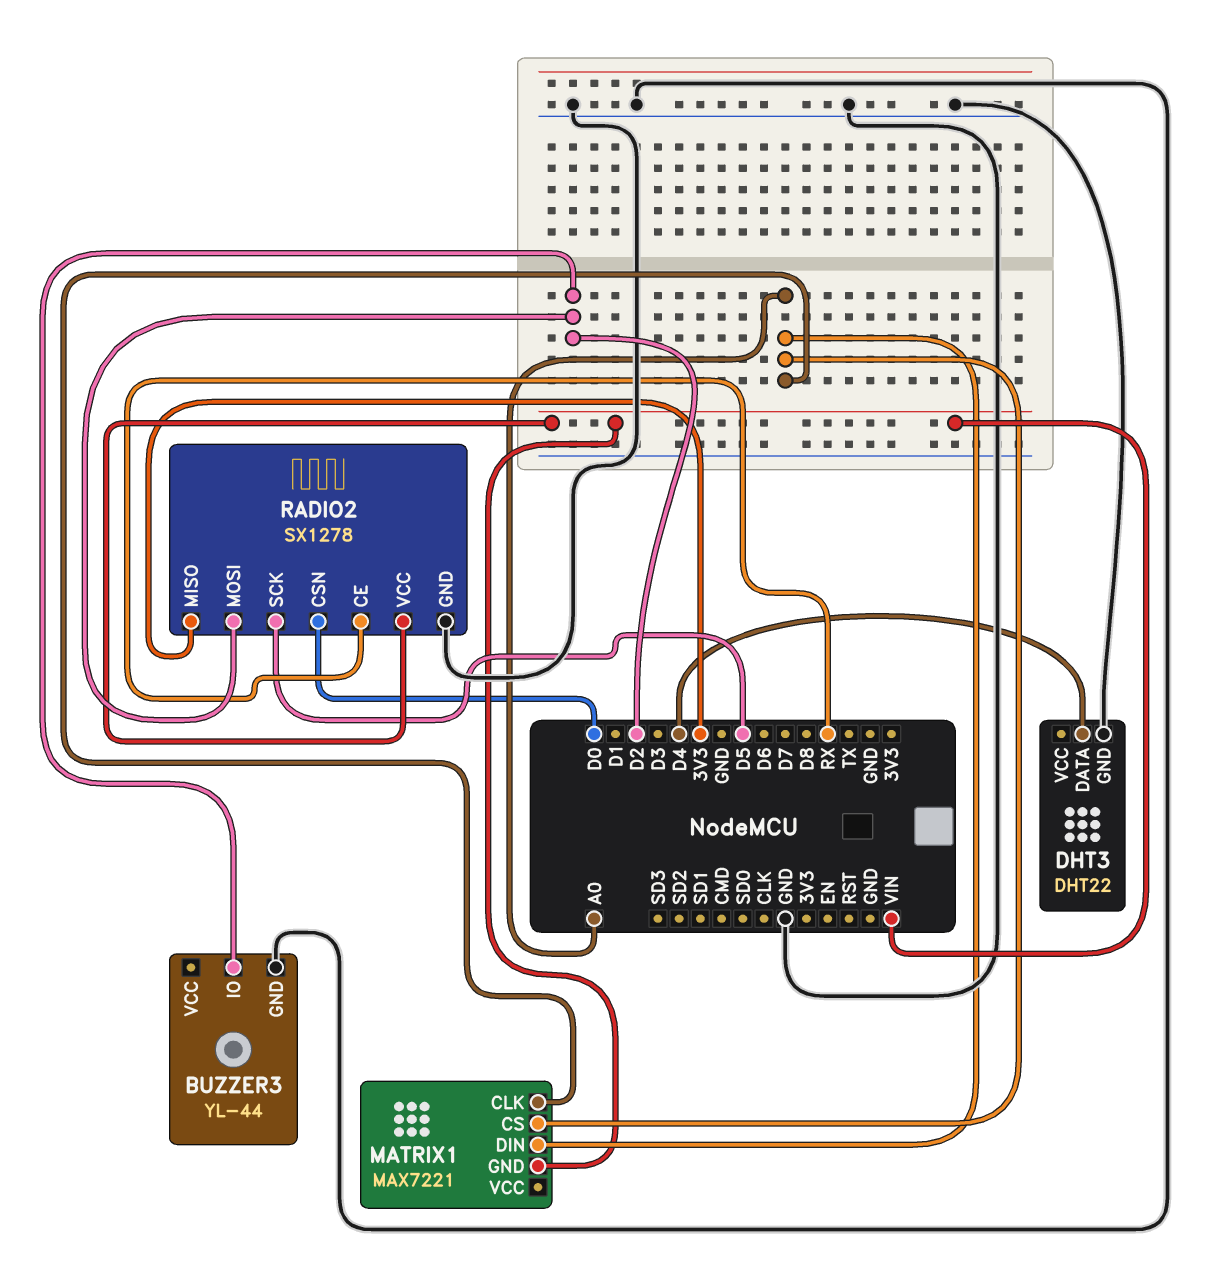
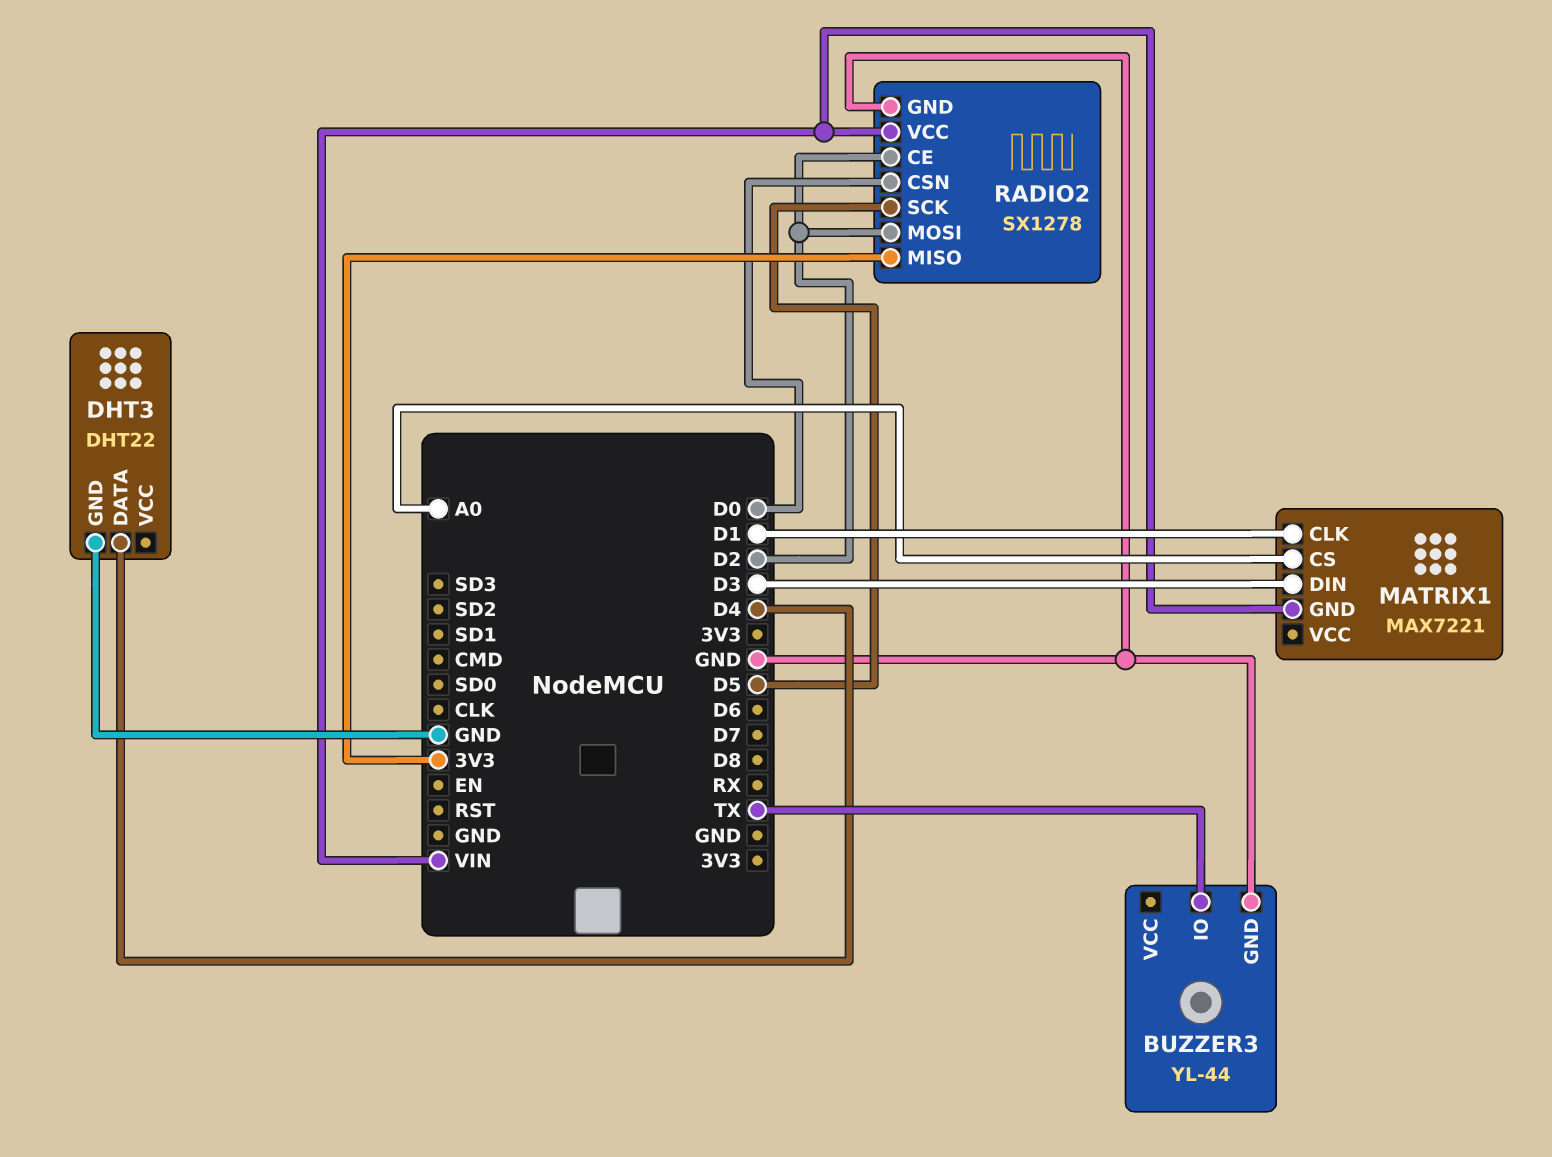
BUZZER3 pin IO: D2 -> TX
MATRIX1 pin CLK: A0 -> D1
MATRIX1 pin DIN: A0 -> D3
RADIO2 pin CE: RX -> D2

